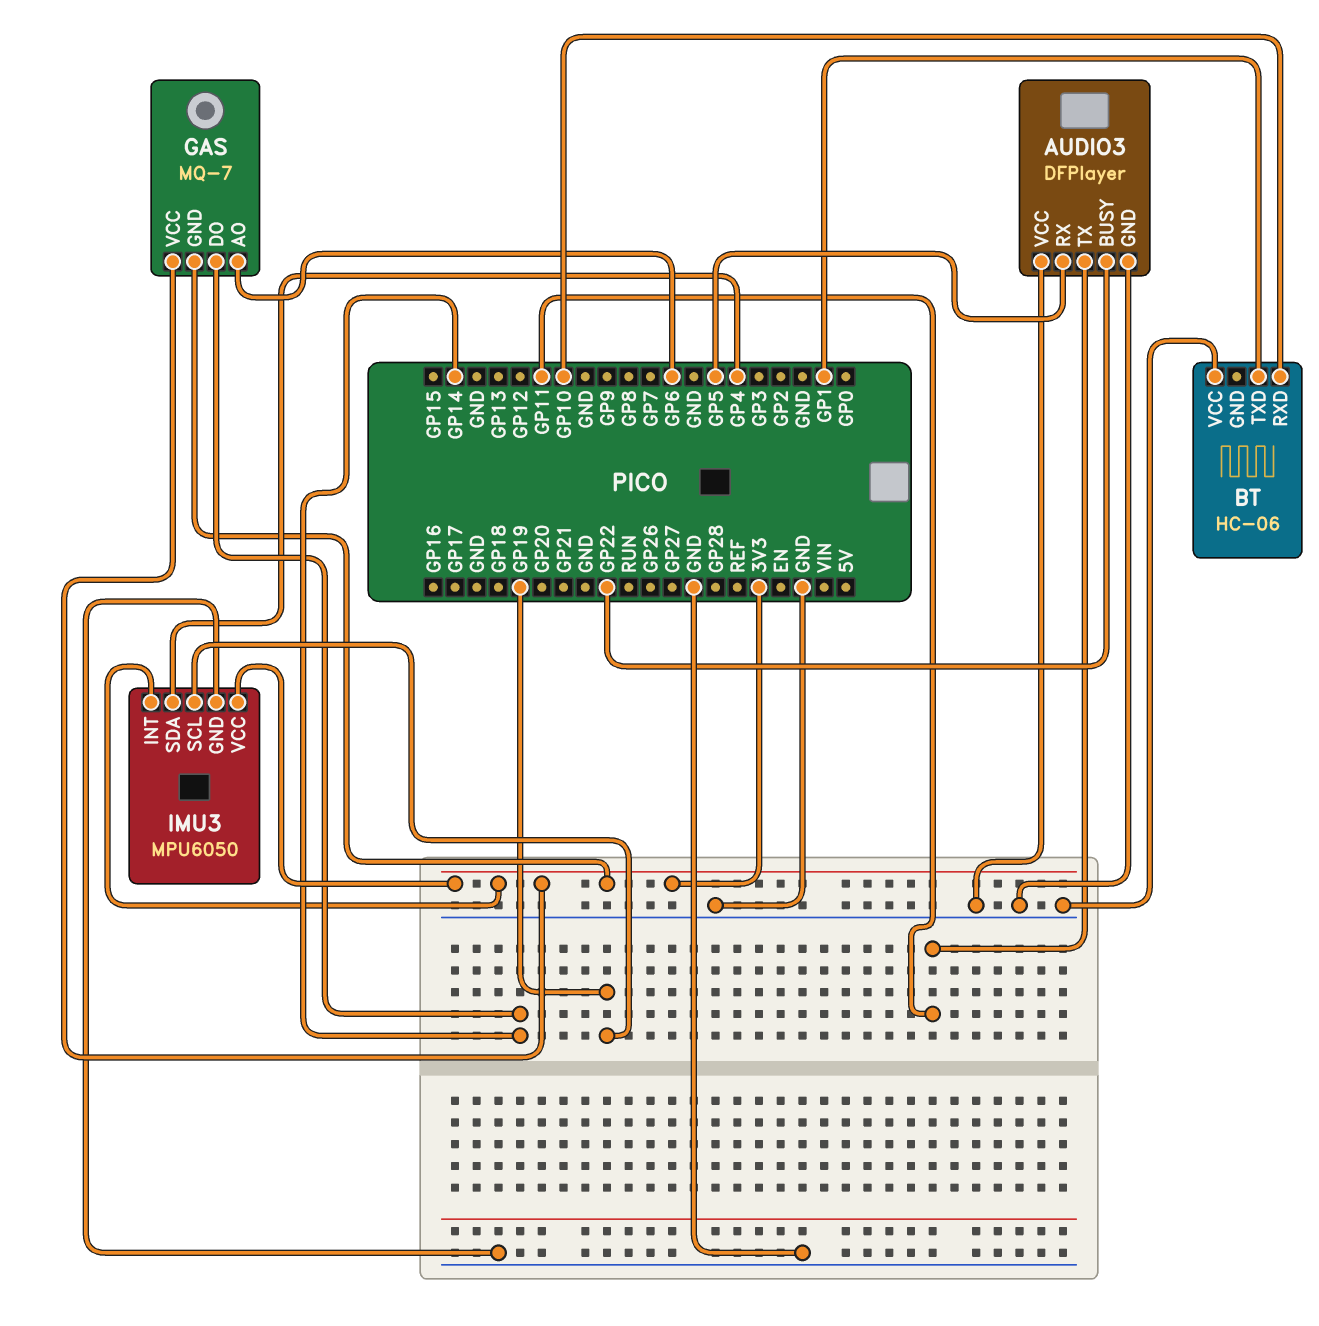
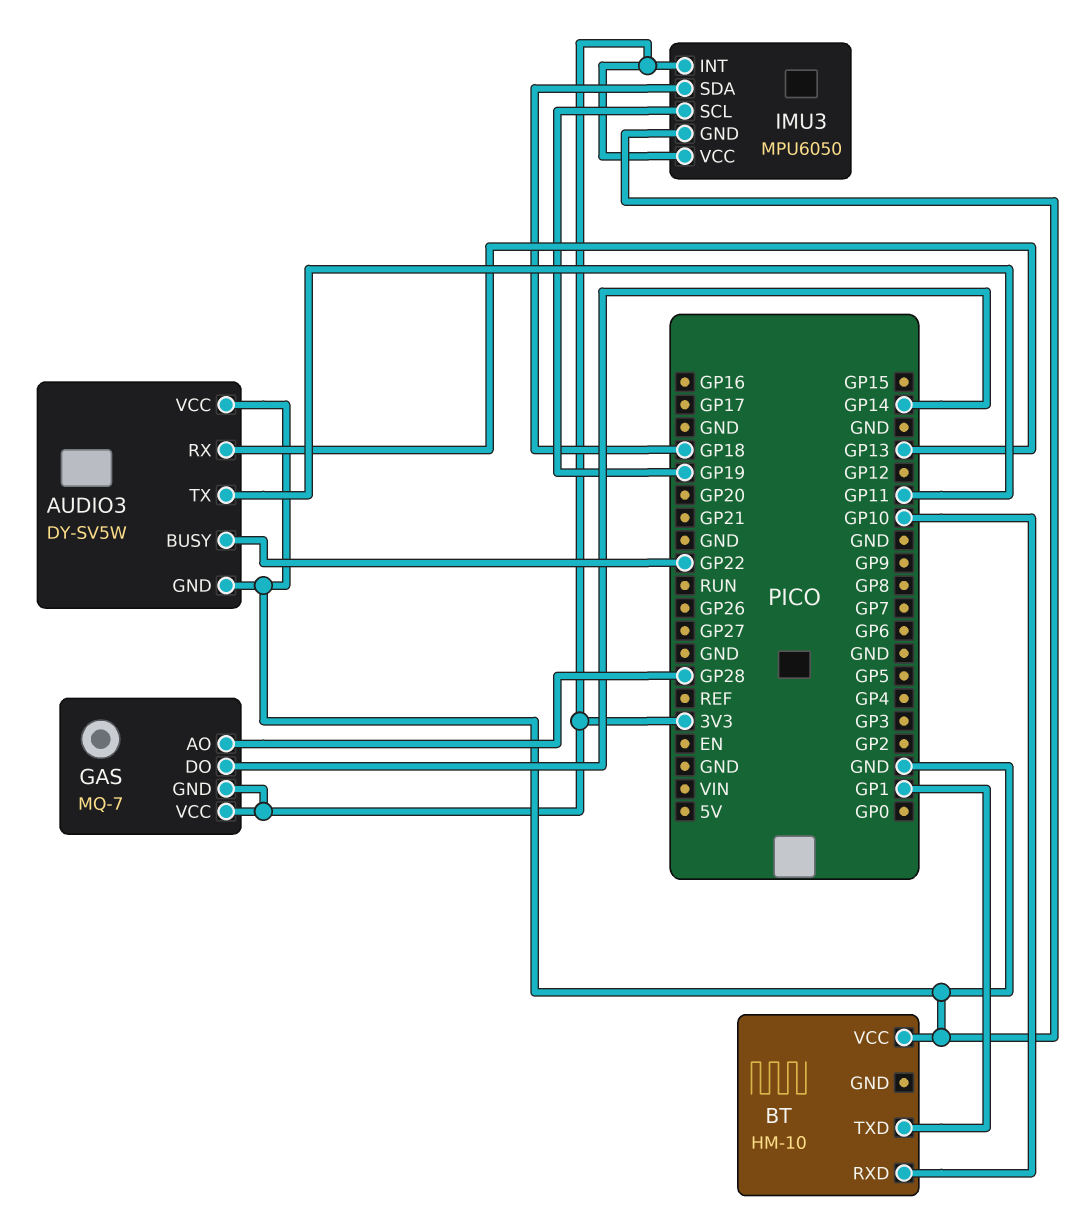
AUDIO3: DFPlayer -> DY-SV5W
AUDIO3 pin RX: GP5 -> GP13
BT: HC-06 -> HM-10
GAS pin AO: GP6 -> GP28
IMU3 pin SDA: GP4 -> GP18

